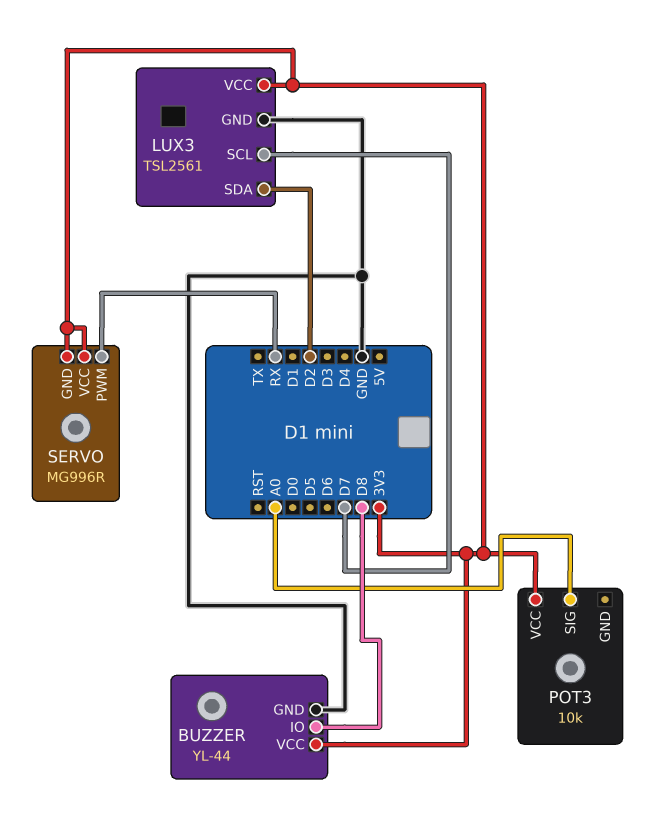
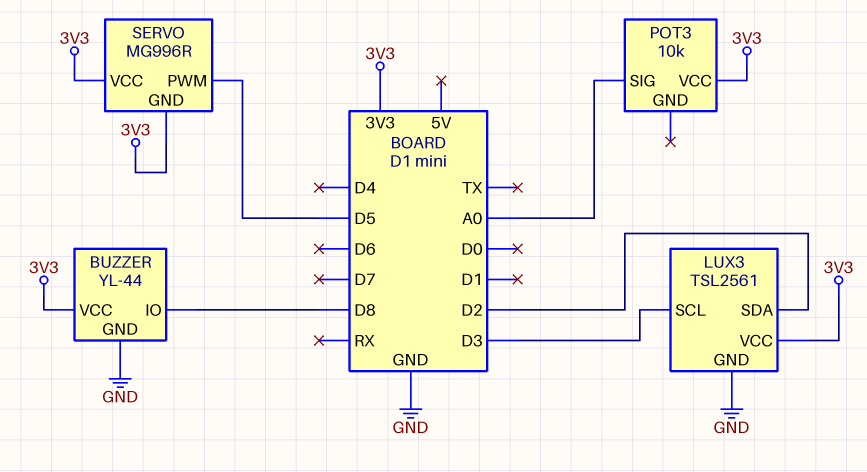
LUX3 pin SCL: D7 -> D3
SERVO pin PWM: RX -> D5

